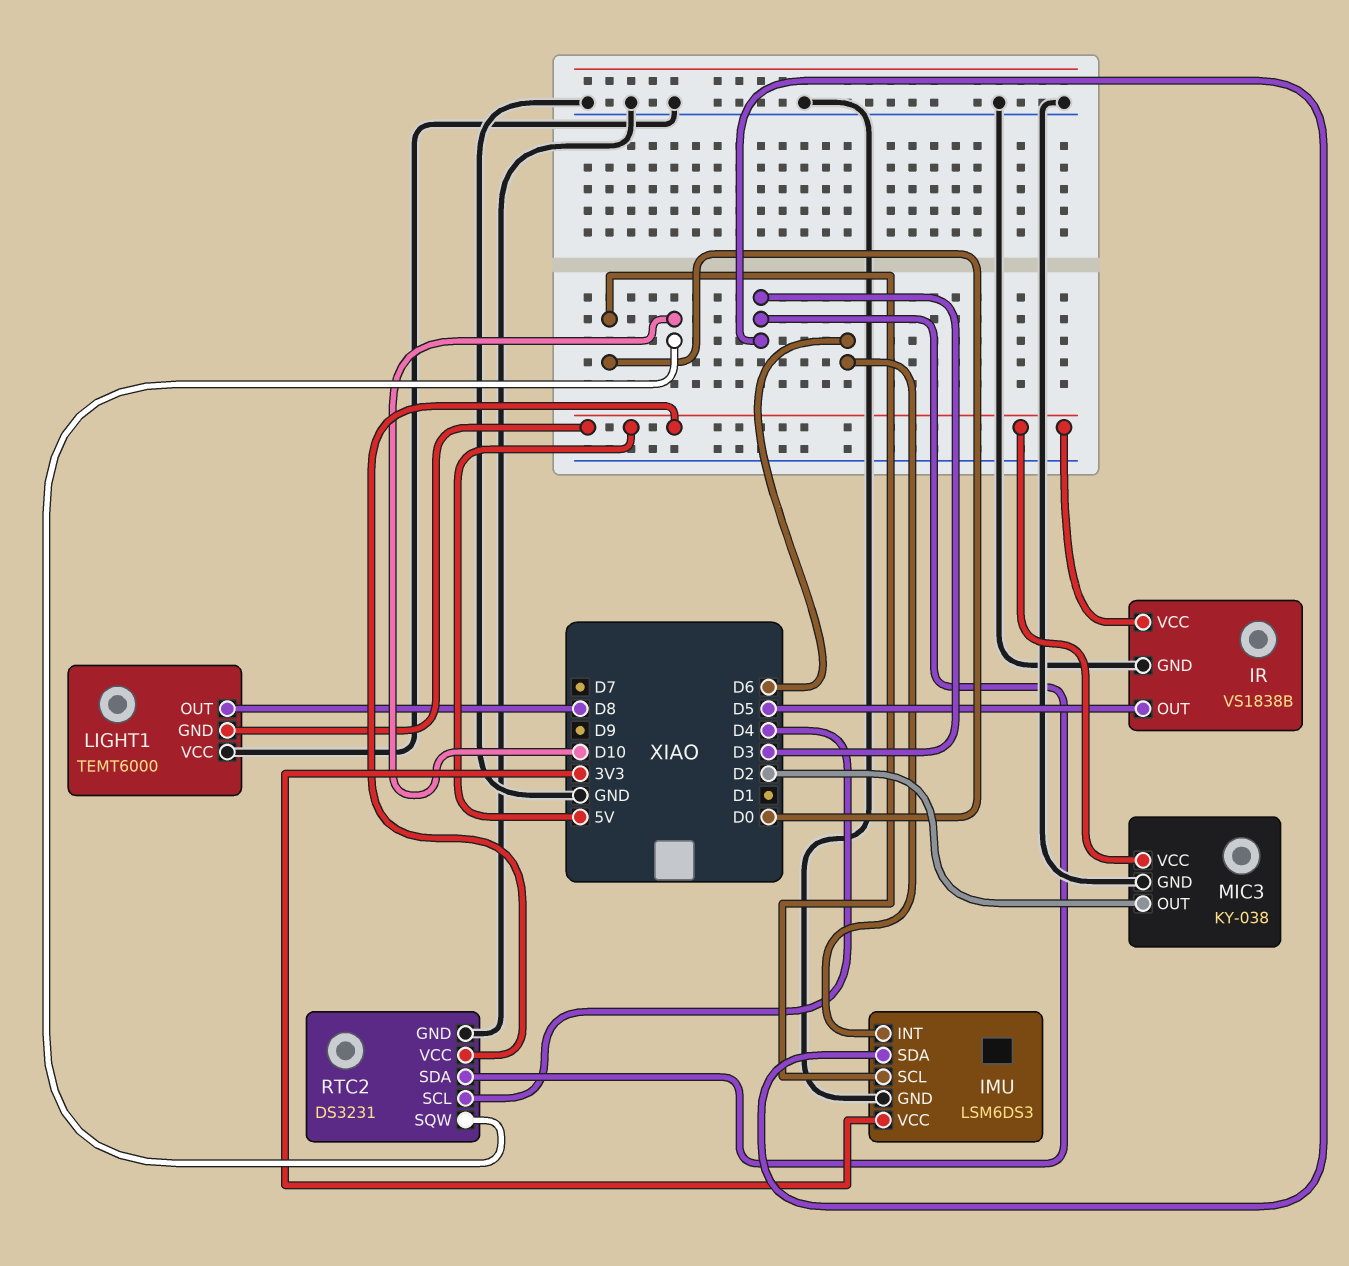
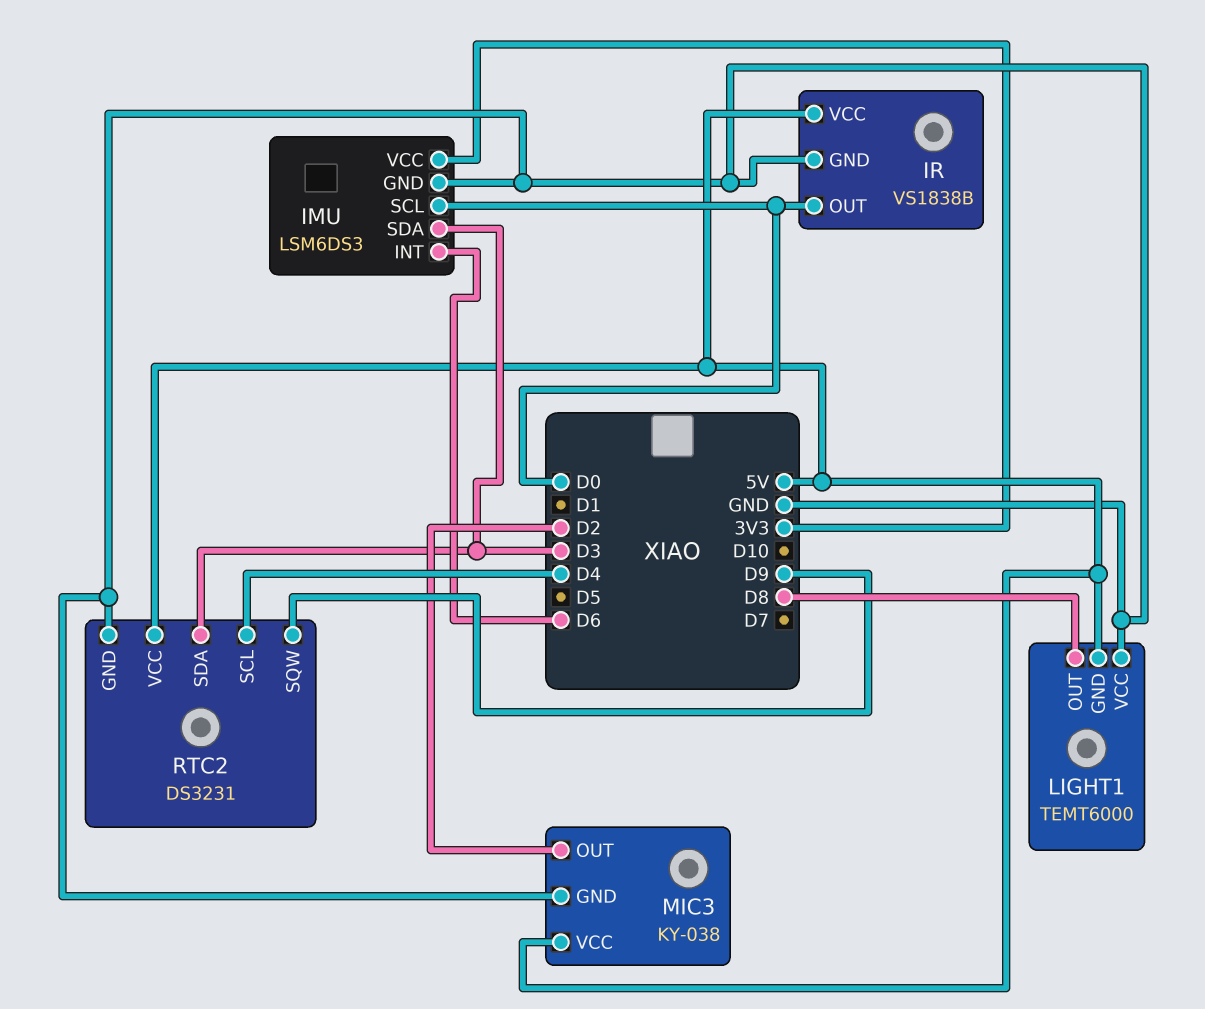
IR pin OUT: D5 -> D0
RTC2 pin SQW: D10 -> D9

